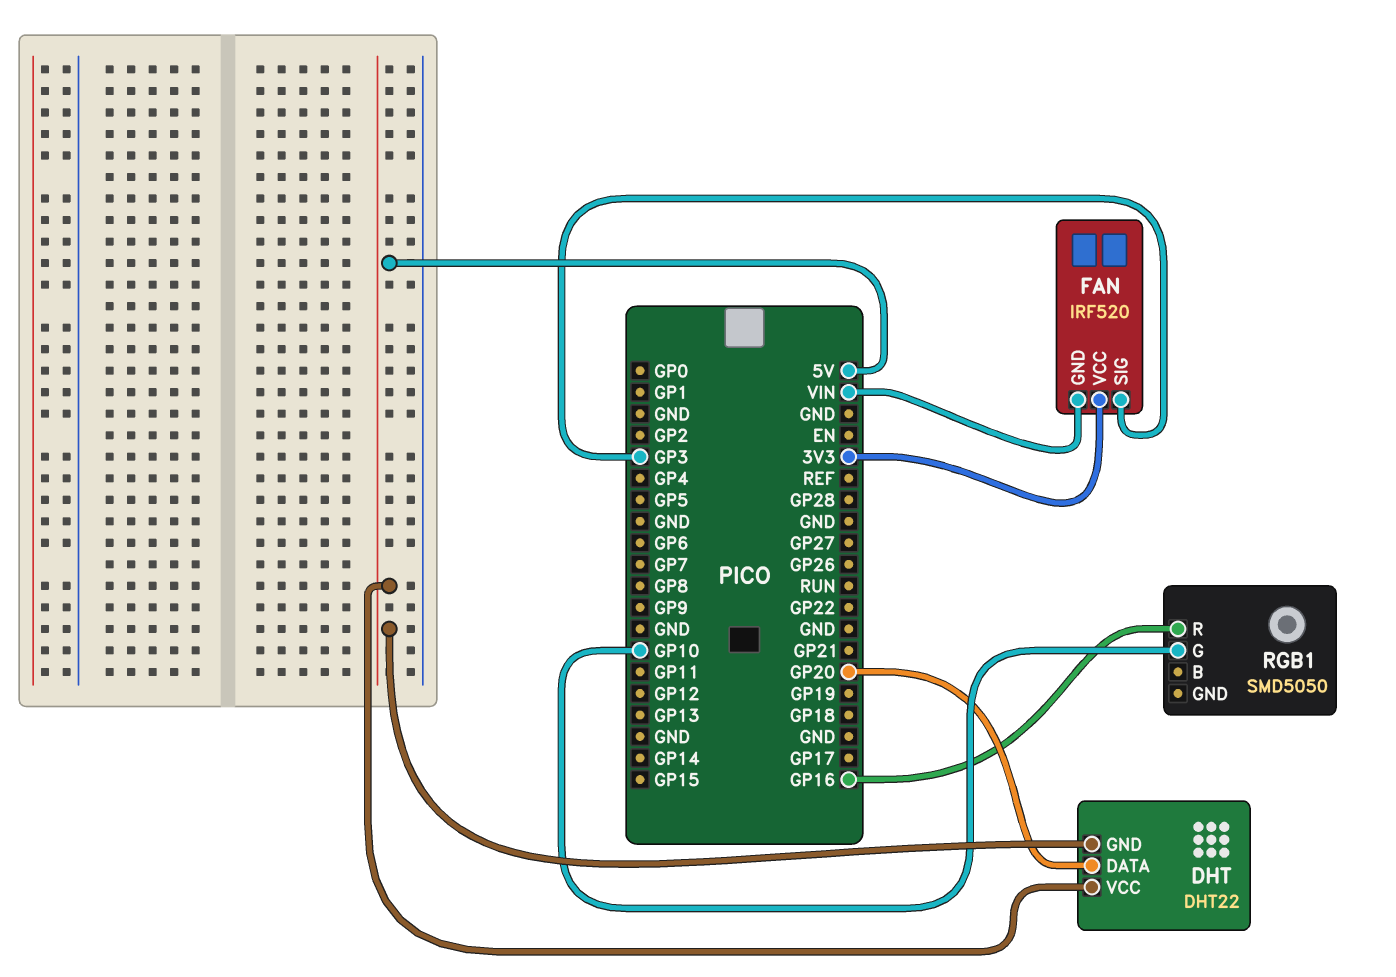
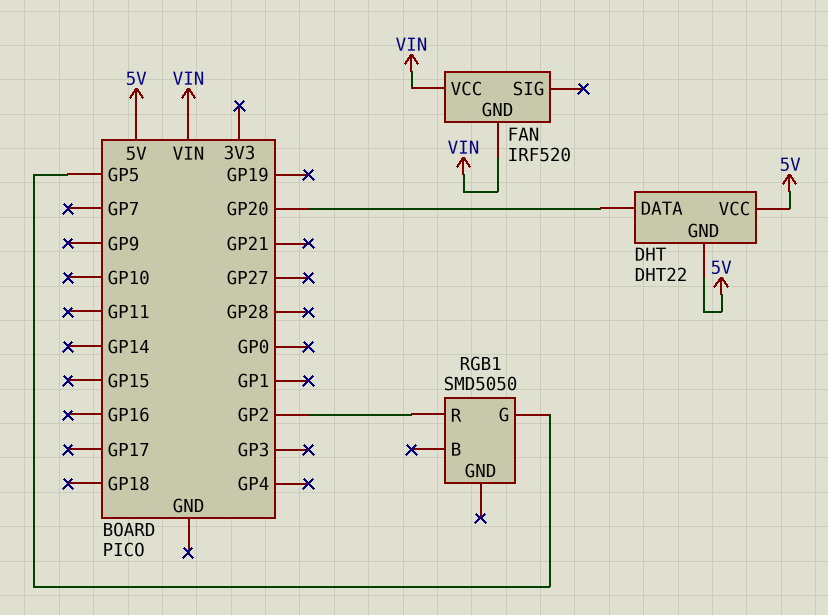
FAN pin SIG: GP3 -> none
FAN pin VCC: 3V3 -> VIN
RGB1 pin G: GP10 -> GP5
RGB1 pin R: GP16 -> GP2

